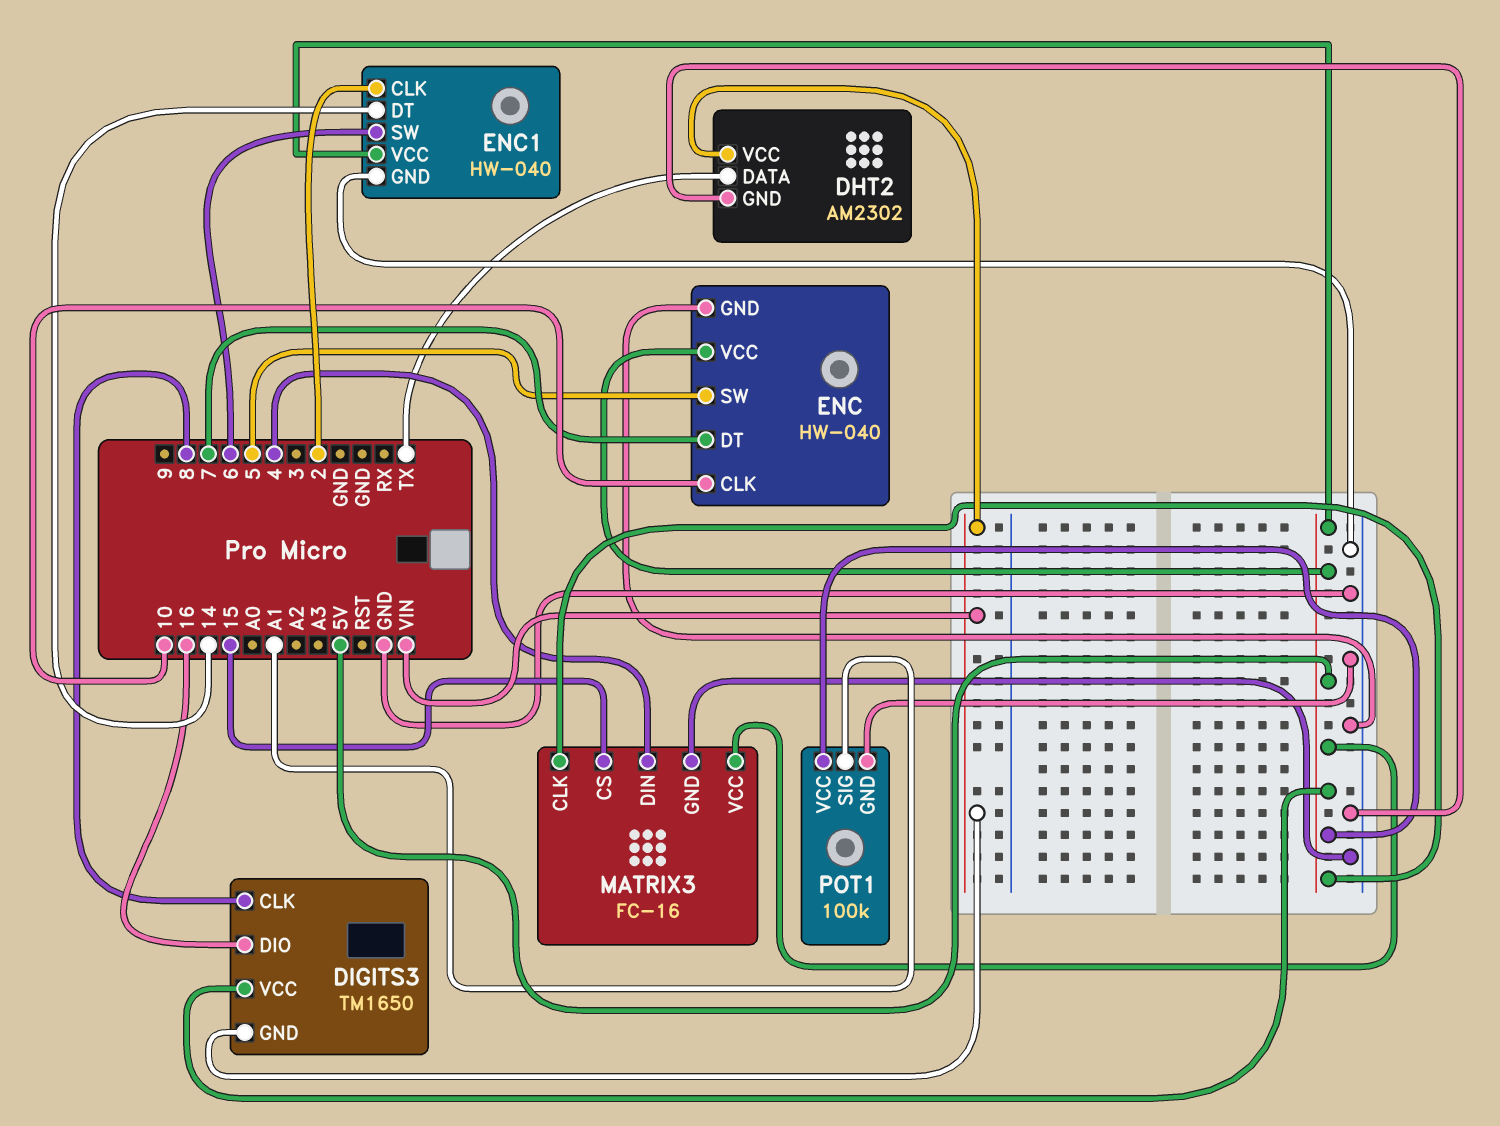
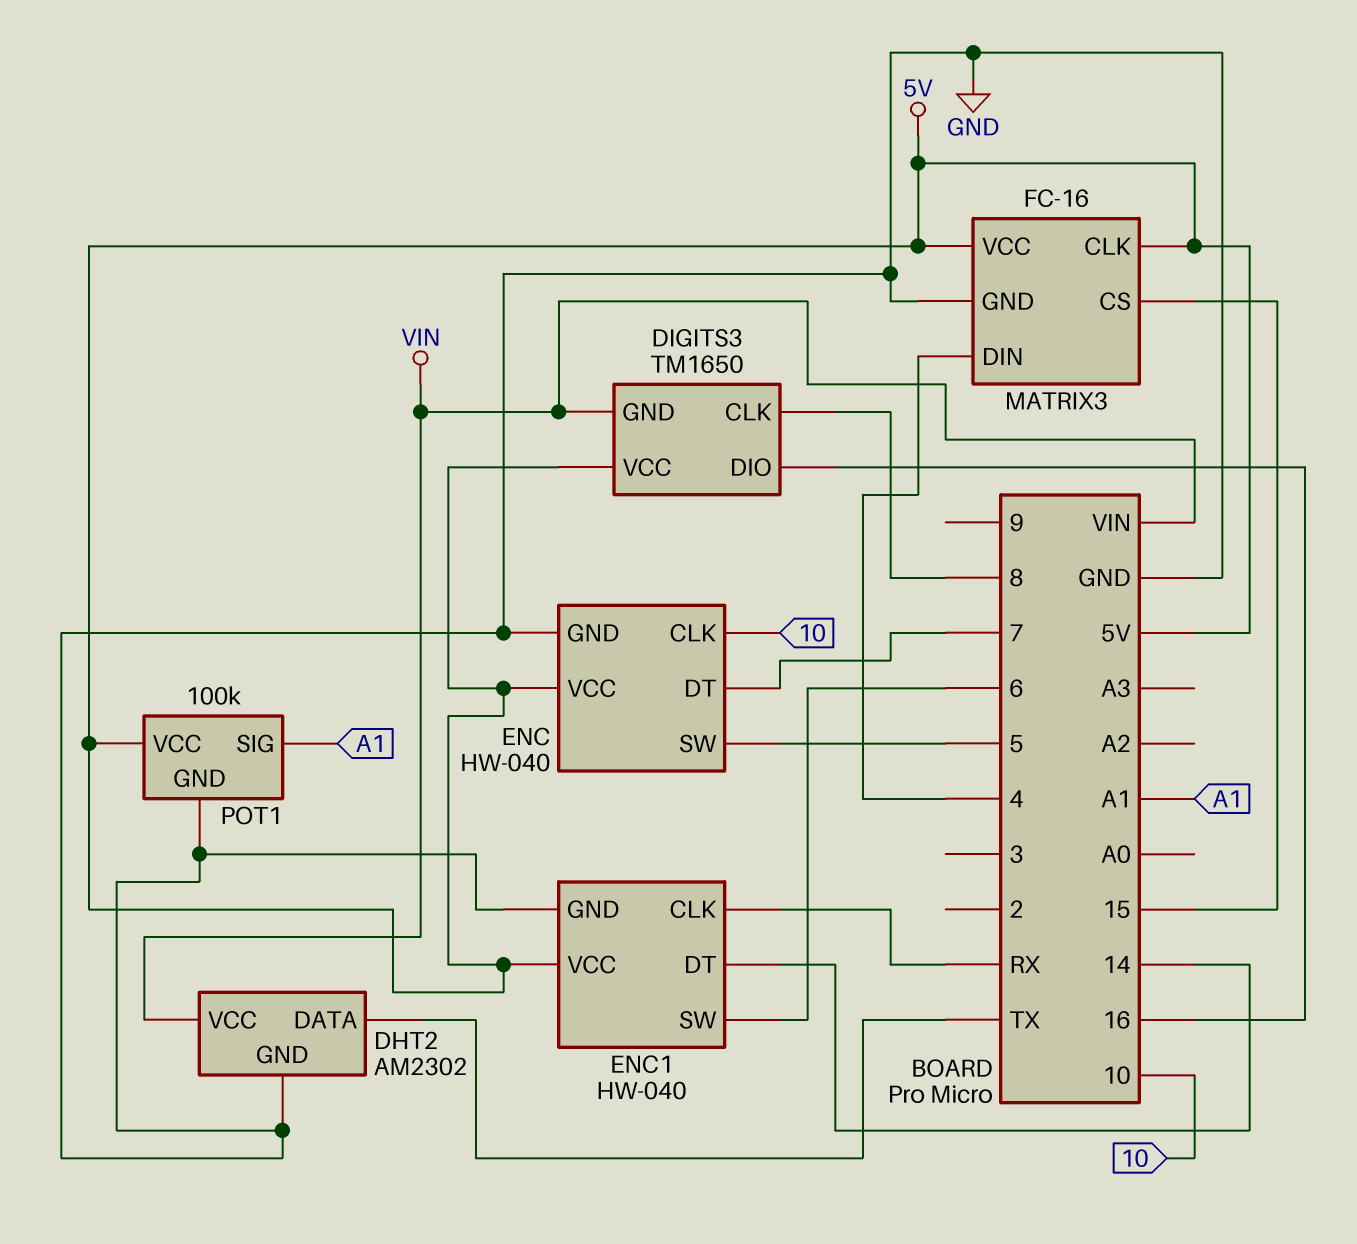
ENC1 pin CLK: 2 -> RX

